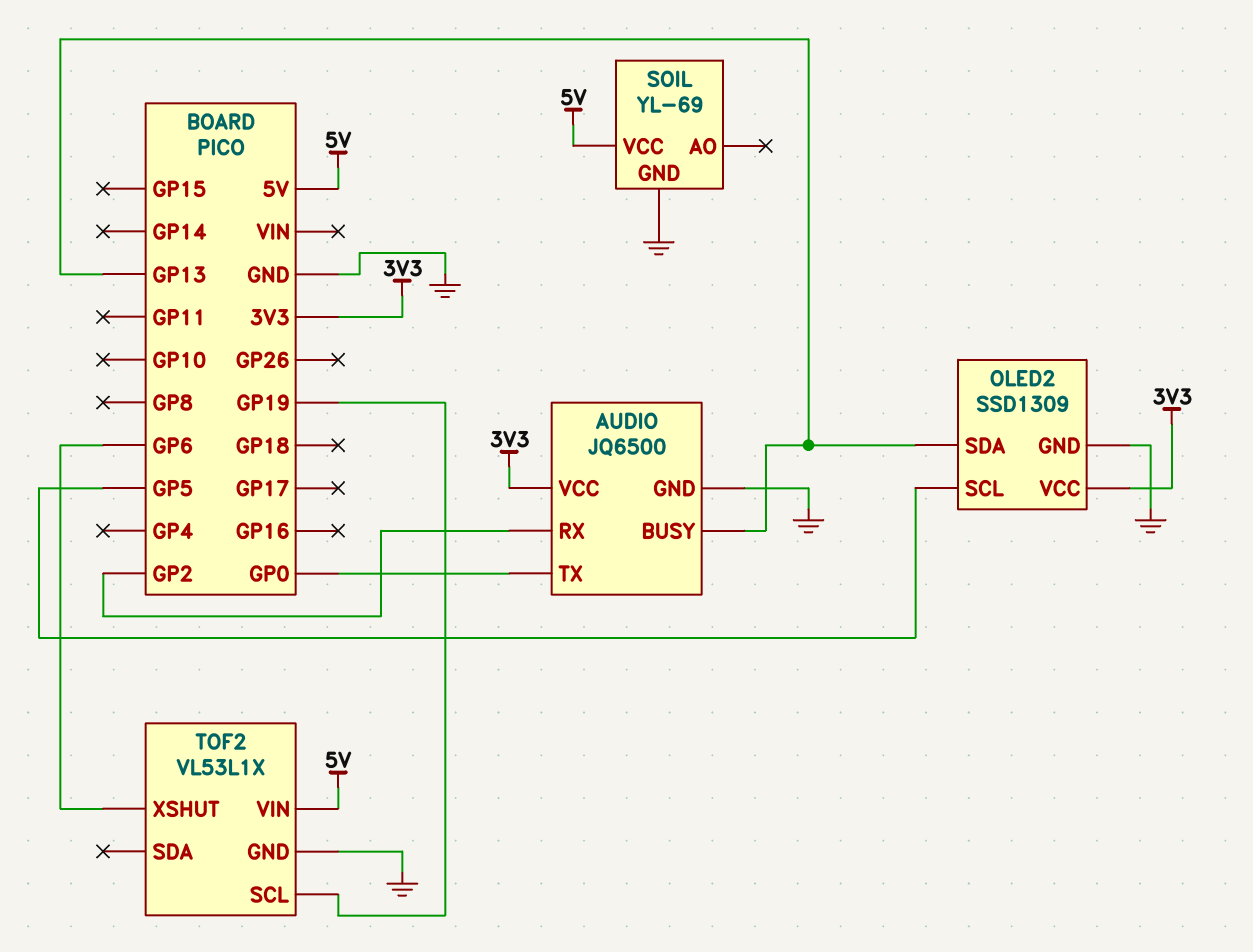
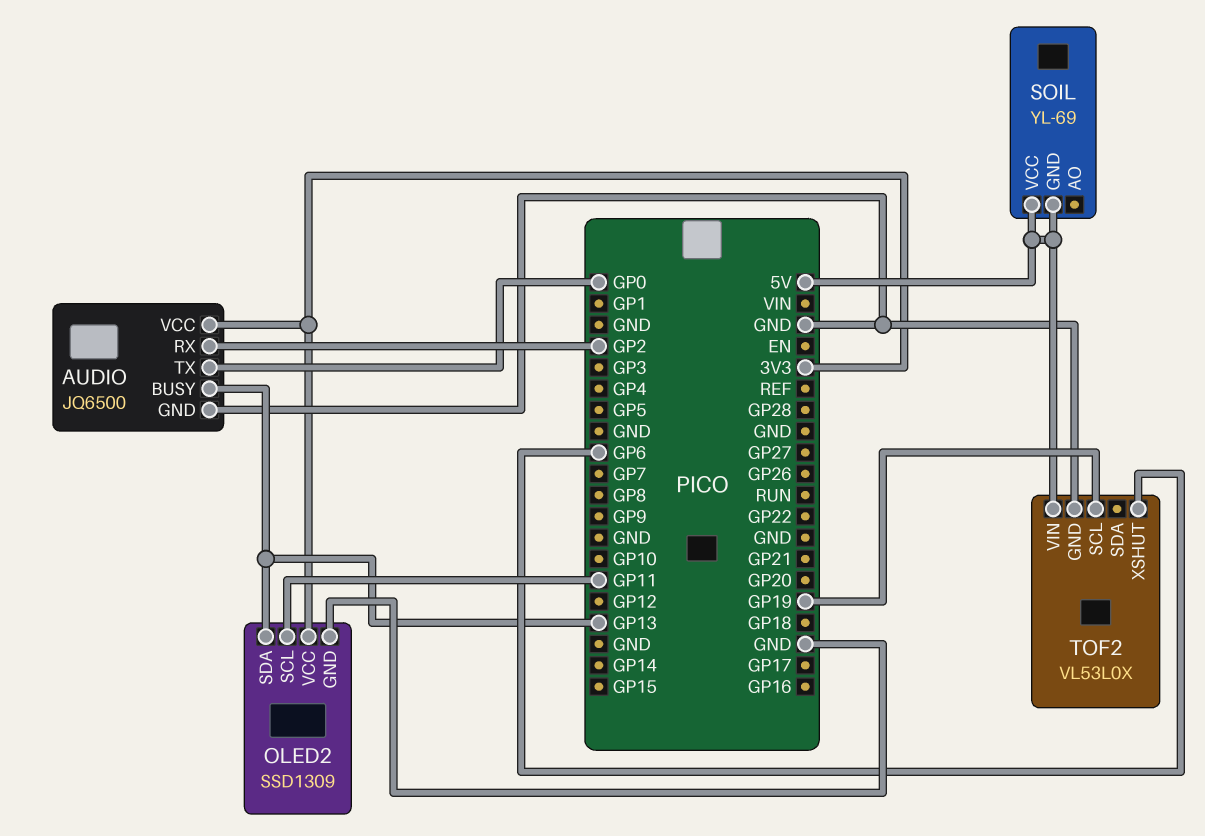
OLED2 pin SCL: GP5 -> GP11
SOIL pin GND: GND -> 5V
TOF2: VL53L1X -> VL53L0X

